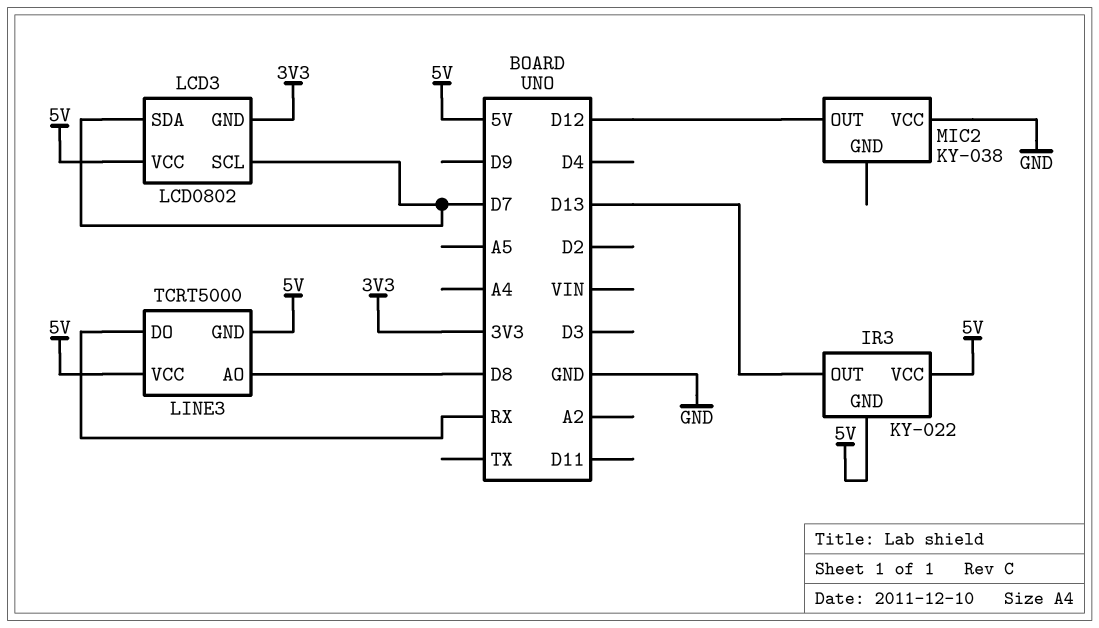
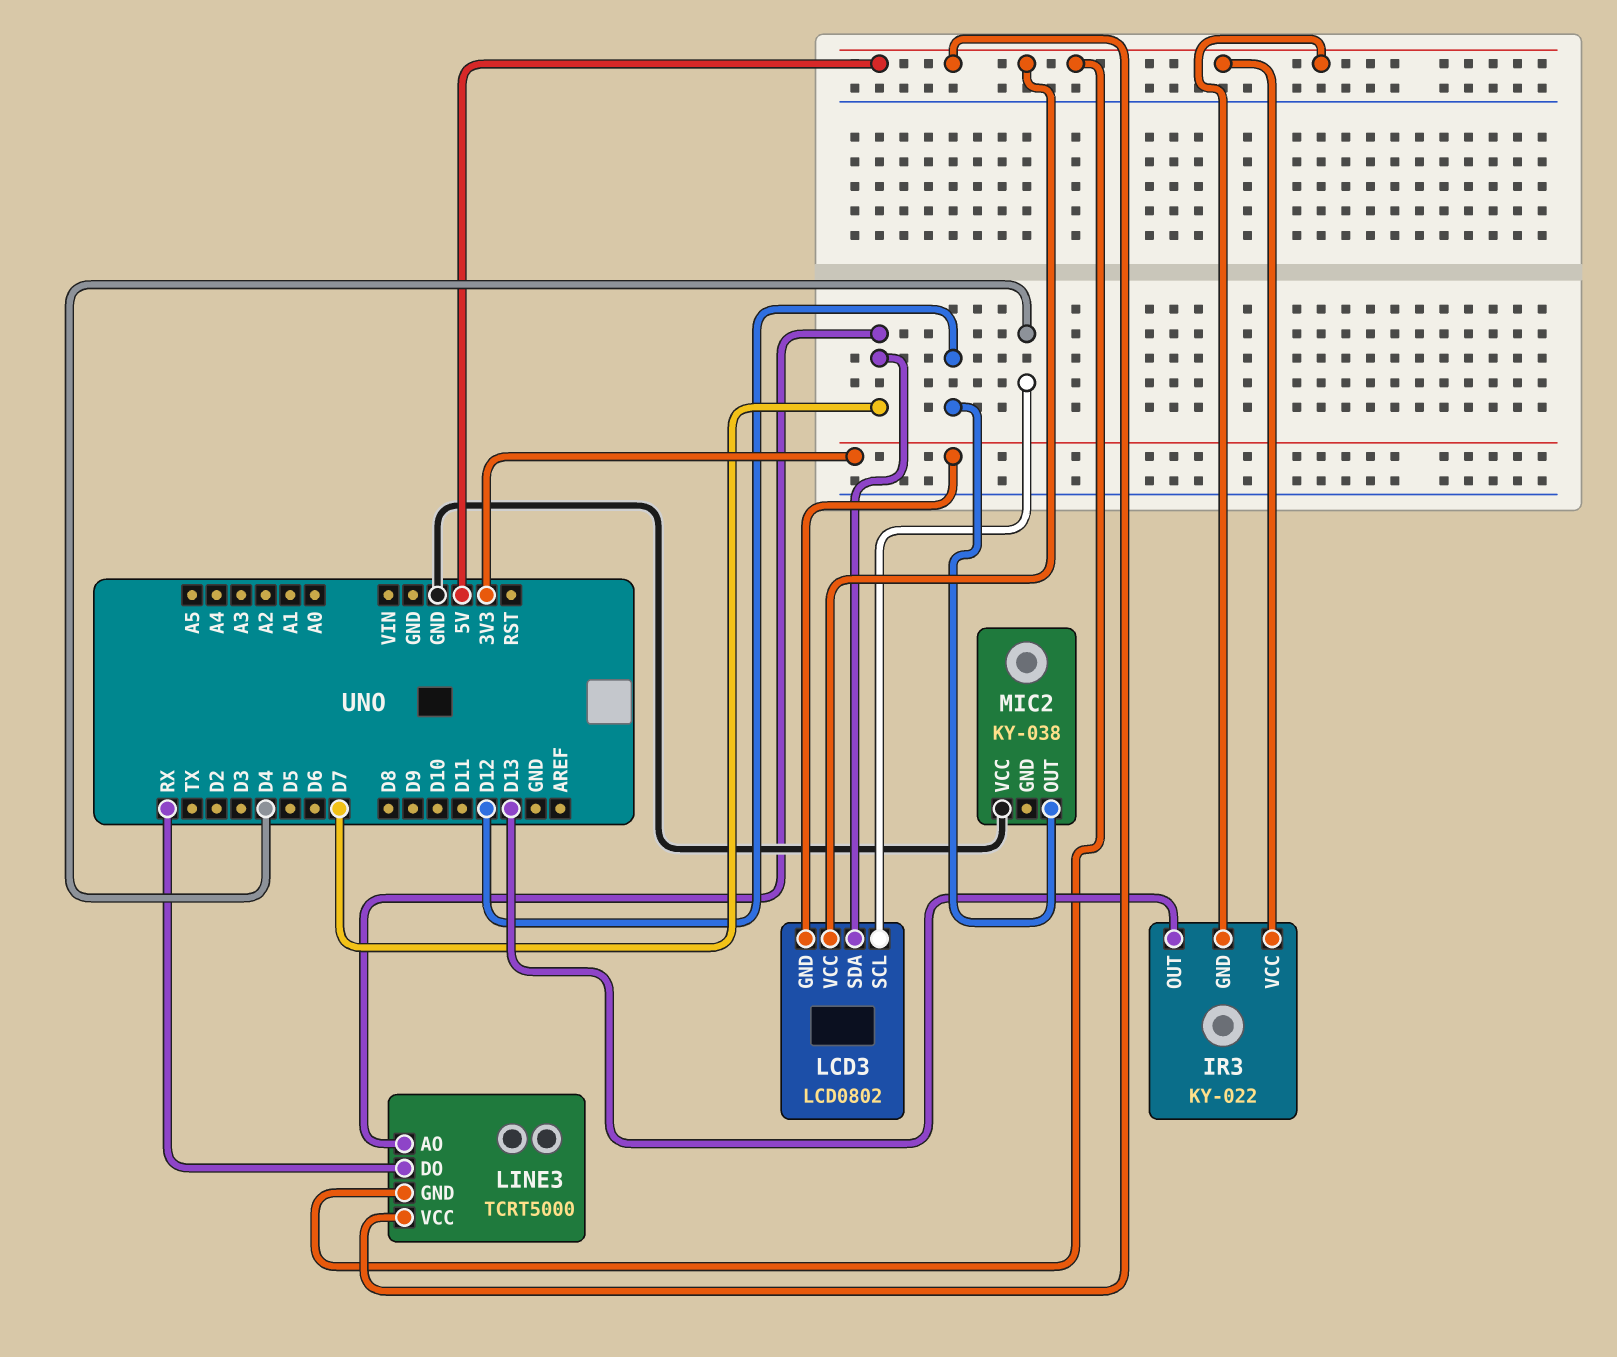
LCD3 pin SCL: D7 -> D4
LINE3 pin AO: D8 -> D7

